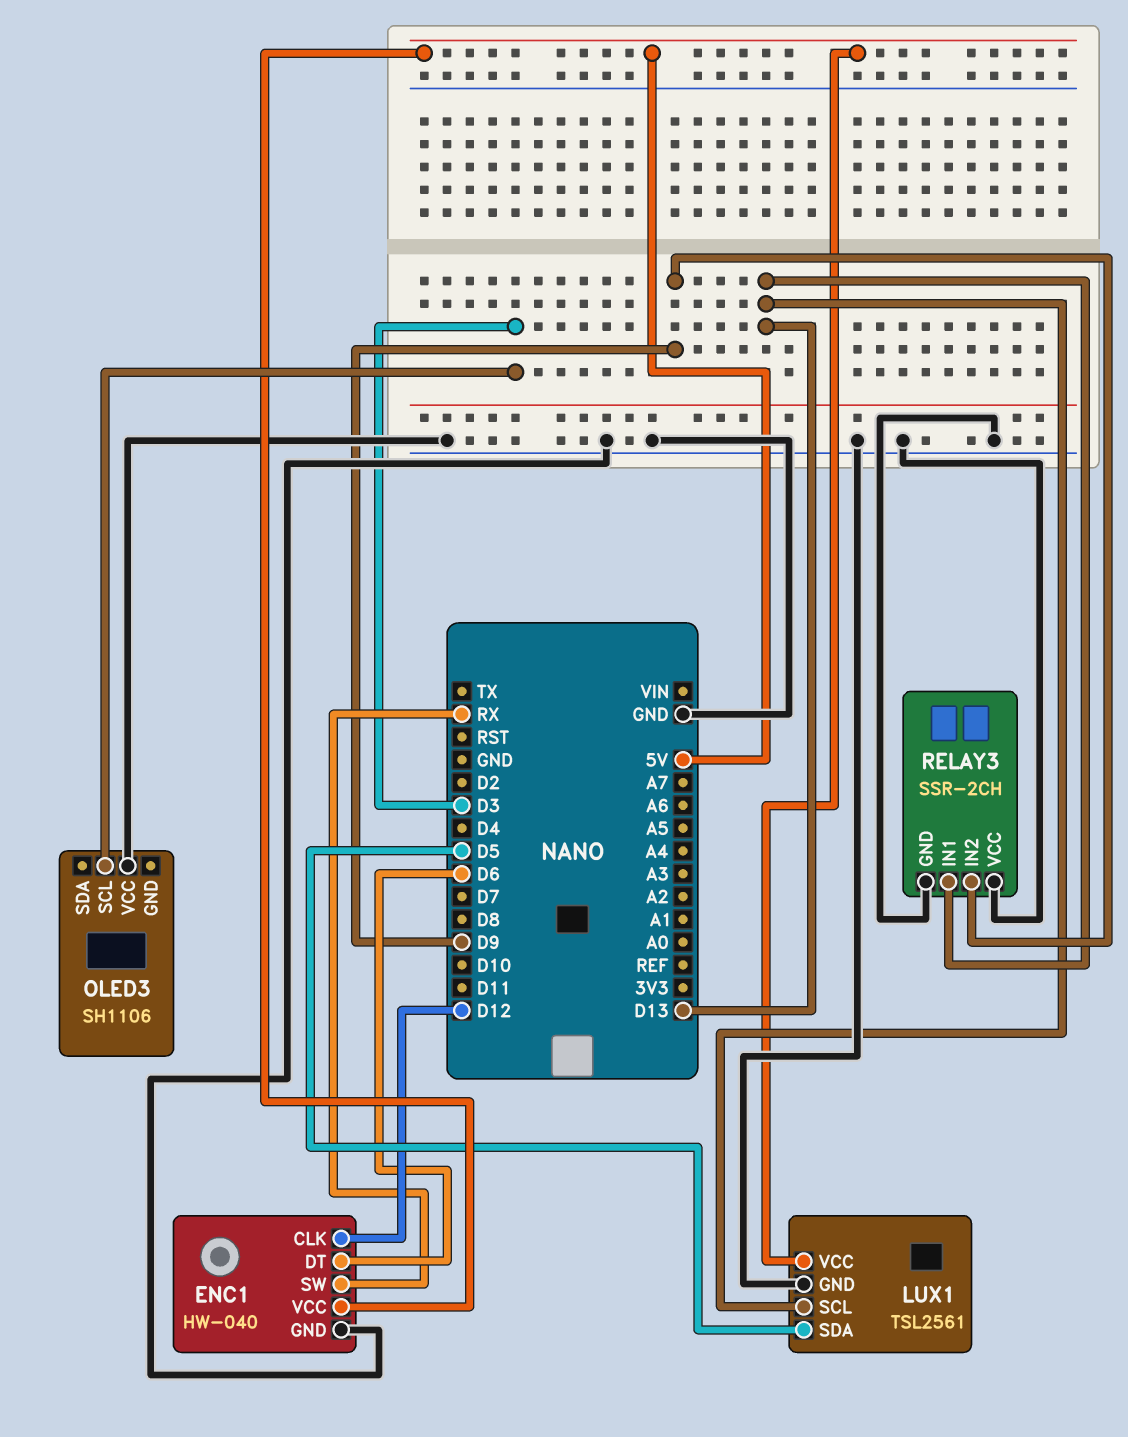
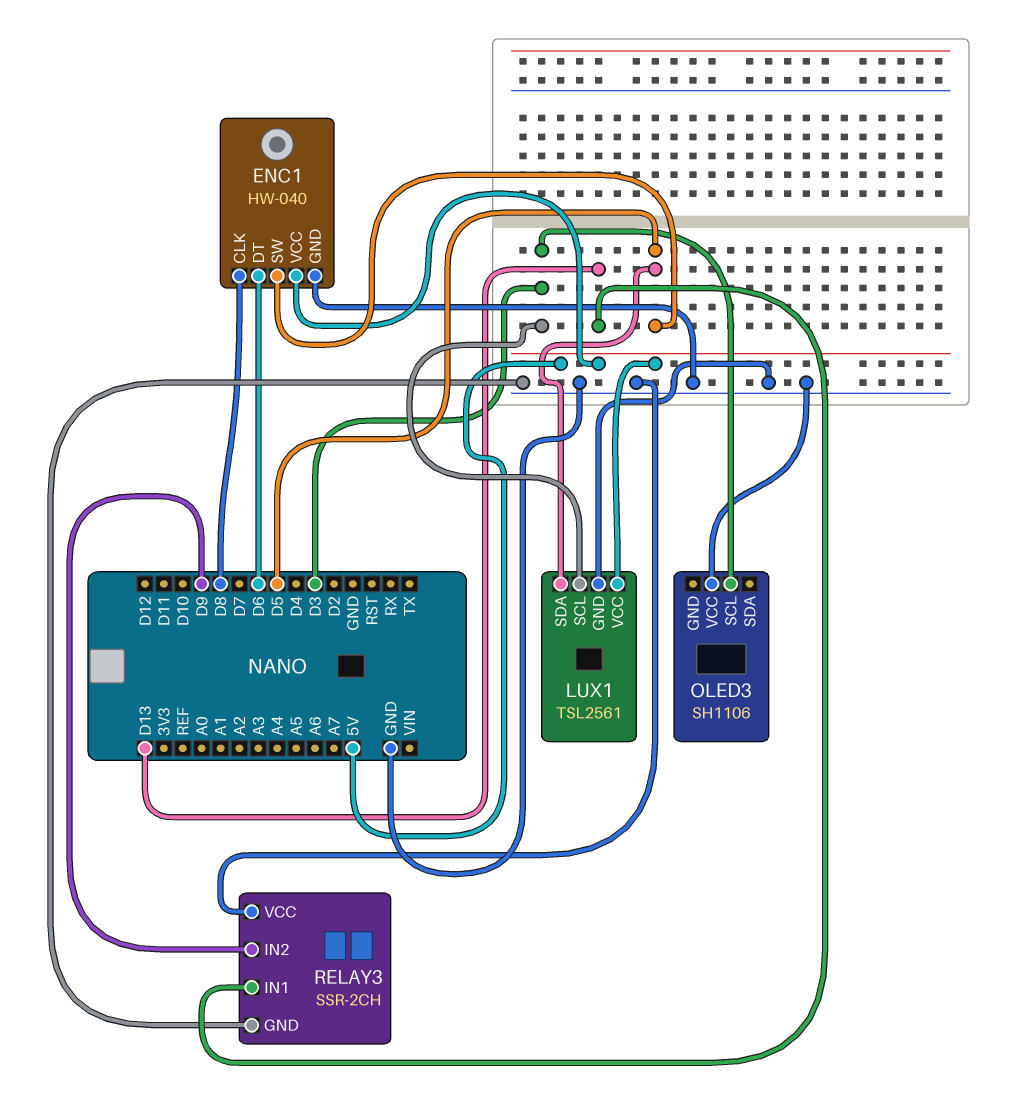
ENC1 pin CLK: D12 -> D8
ENC1 pin SW: RX -> D5
LUX1 pin SCL: D13 -> D3

